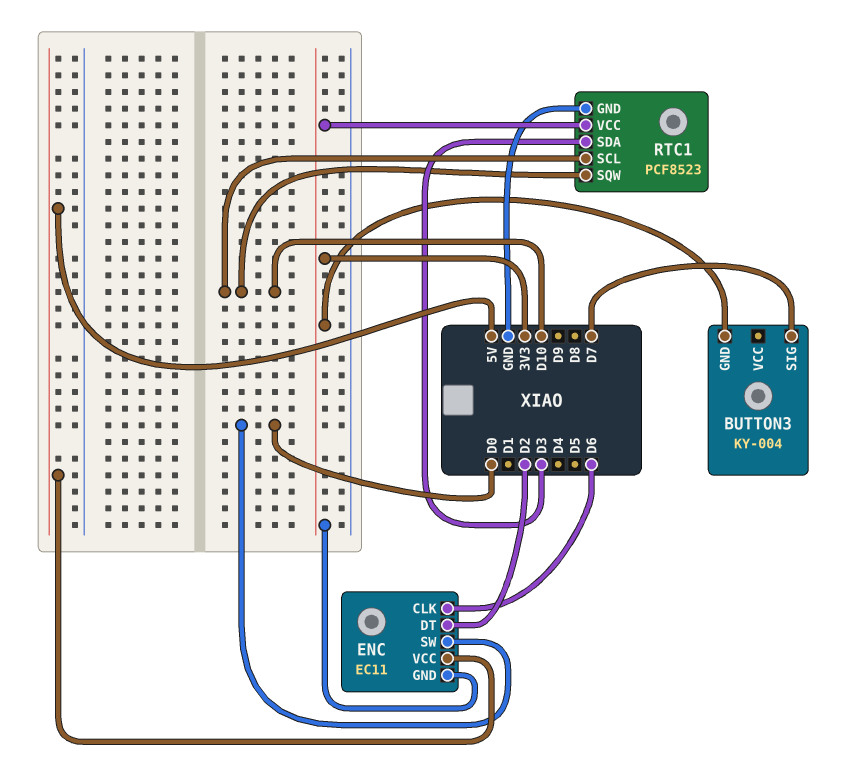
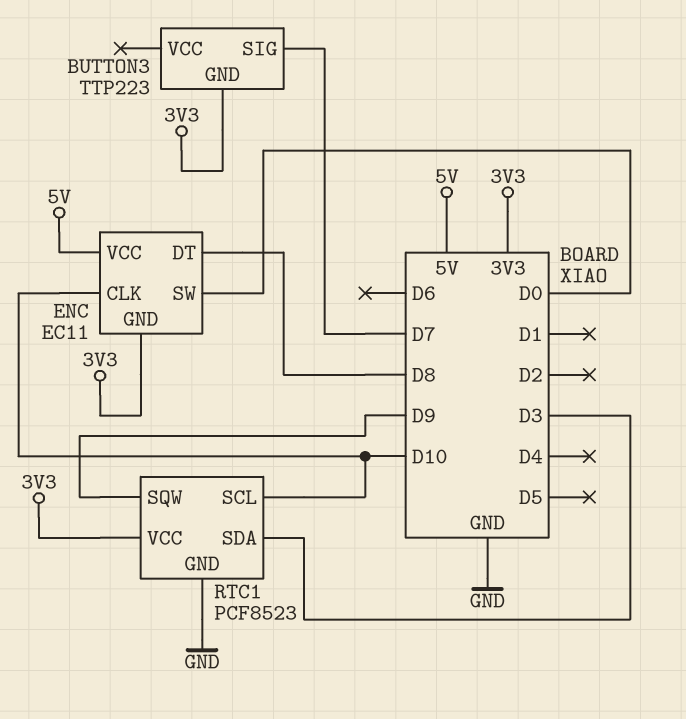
BUTTON3: KY-004 -> TTP223
ENC pin CLK: D6 -> D10
ENC pin DT: D2 -> D8
RTC1 pin SQW: D10 -> D9

